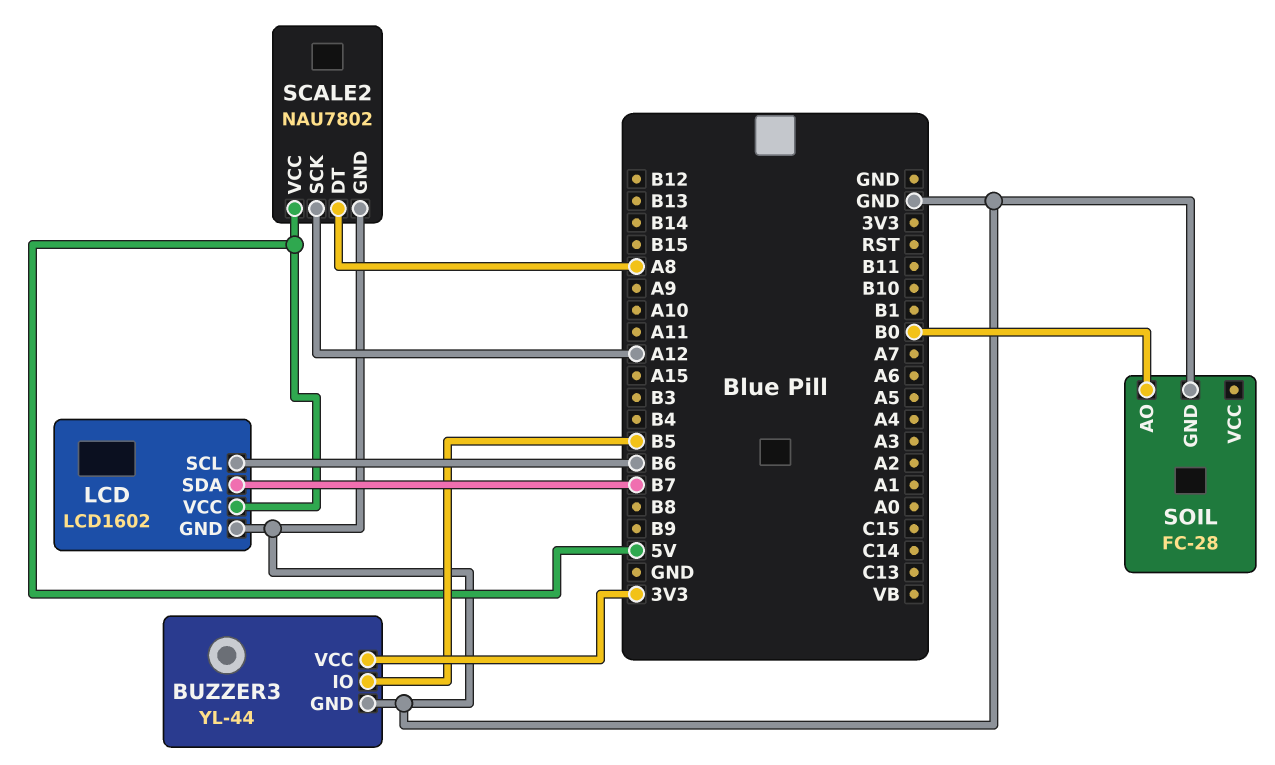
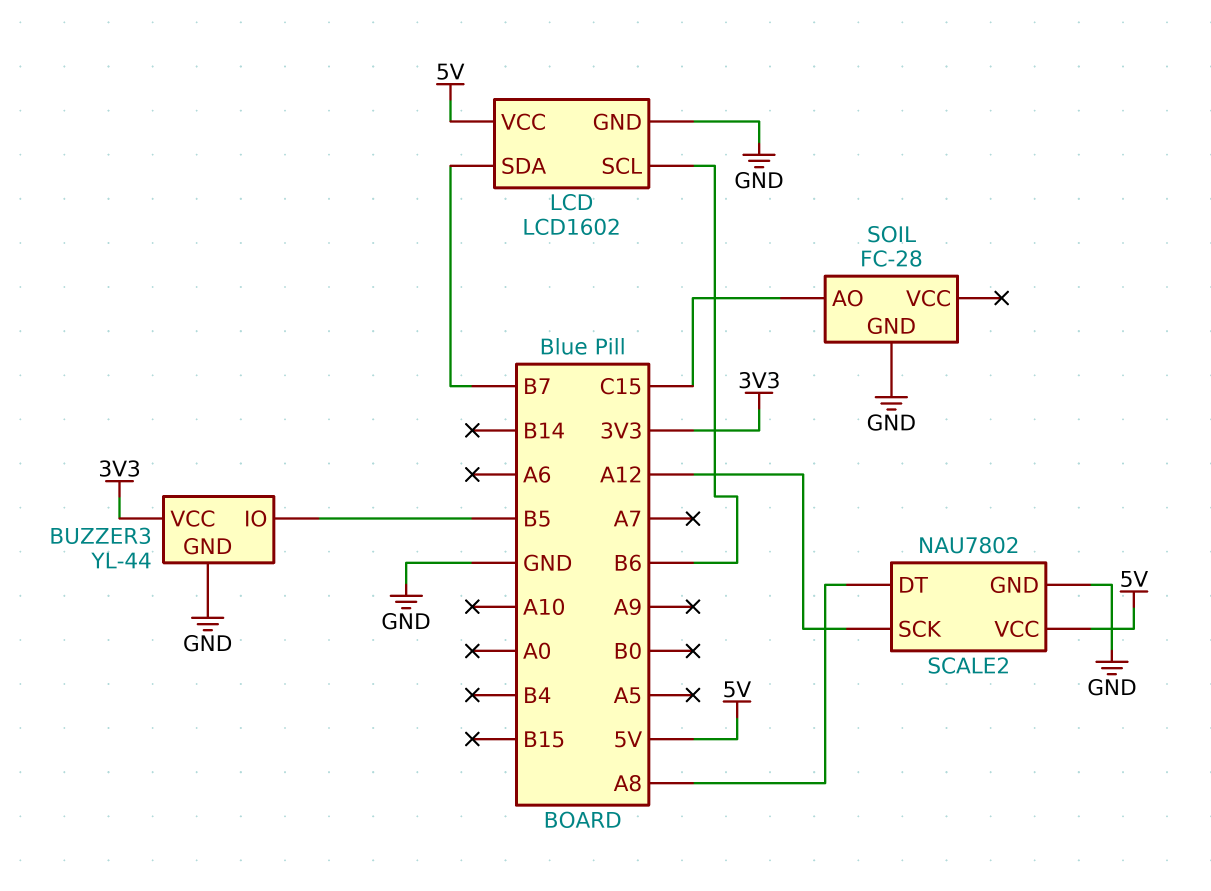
SOIL pin AO: B0 -> C15

